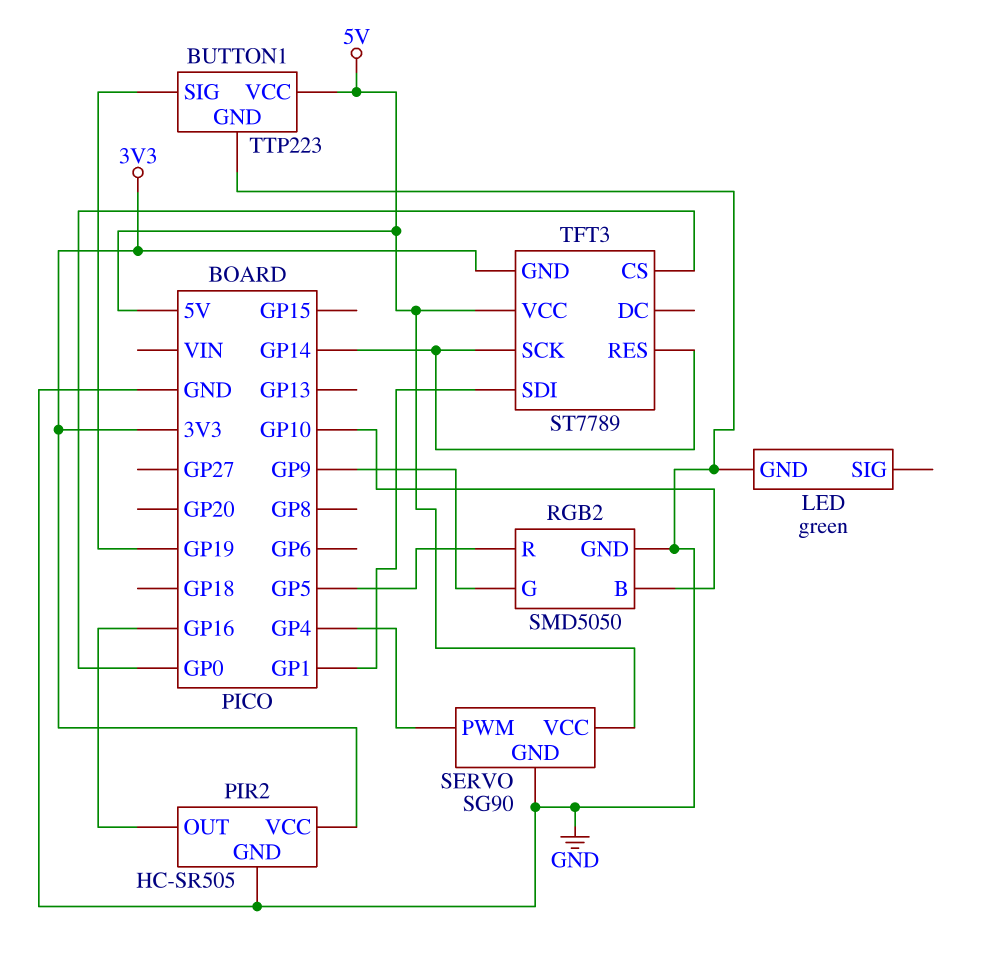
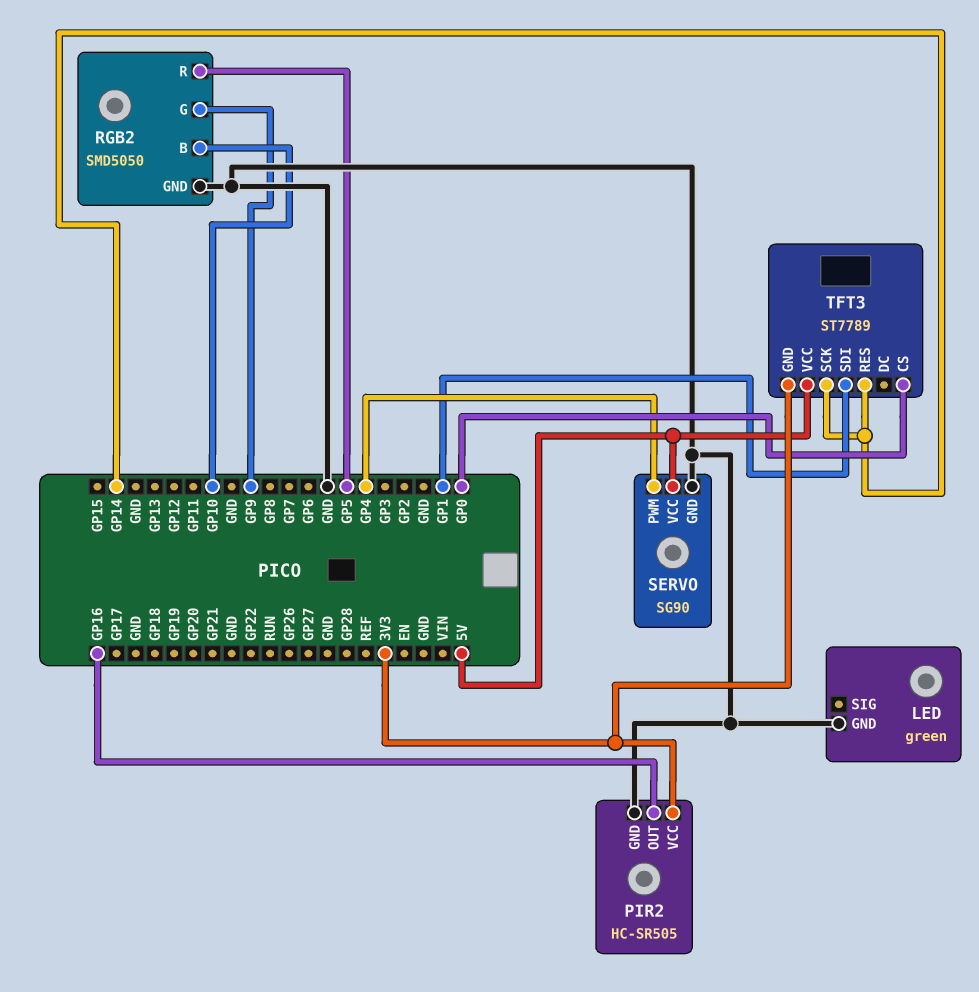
BUTTON1: TTP223 -> none
BUTTON1 pin GND: GND -> none
BUTTON1 pin SIG: GP19 -> none
BUTTON1 pin VCC: 5V -> none

